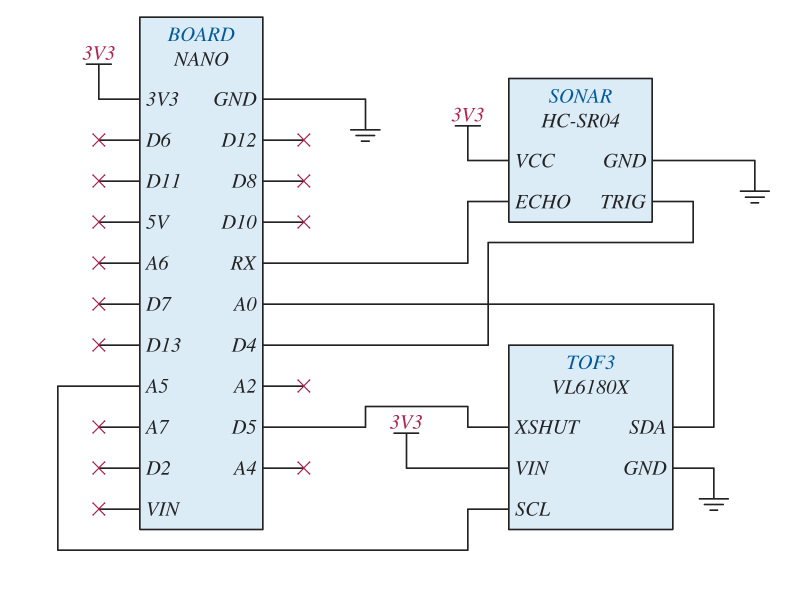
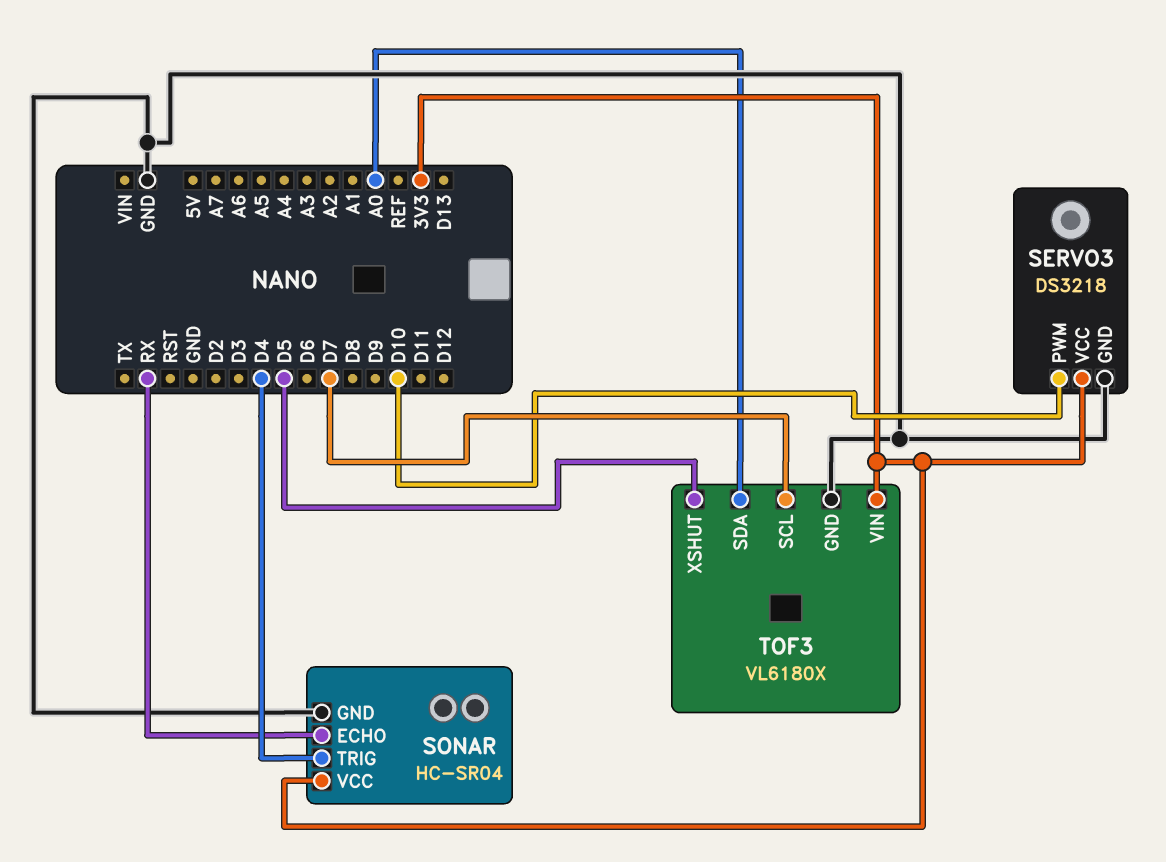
SERVO3: none -> DS3218
SERVO3 pin GND: none -> GND
SERVO3 pin PWM: none -> D10
SERVO3 pin VCC: none -> 3V3
TOF3 pin SCL: A5 -> D7

